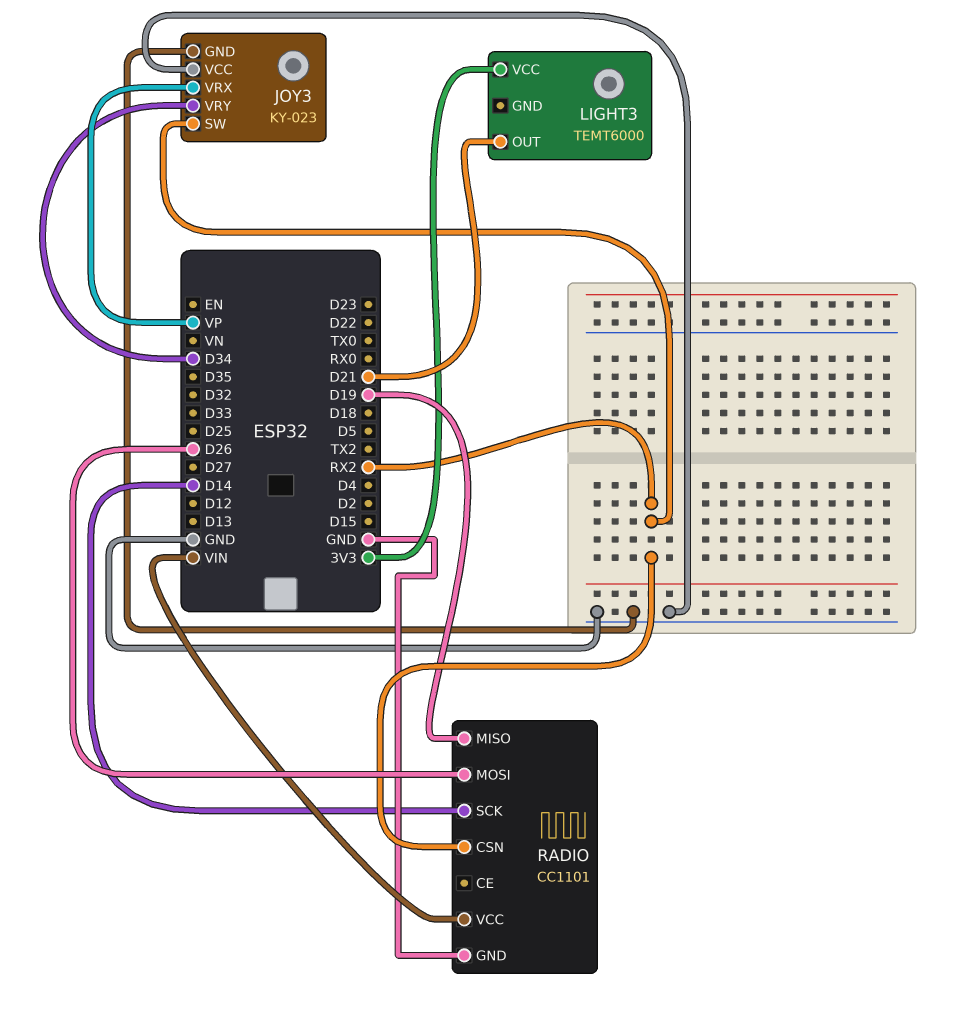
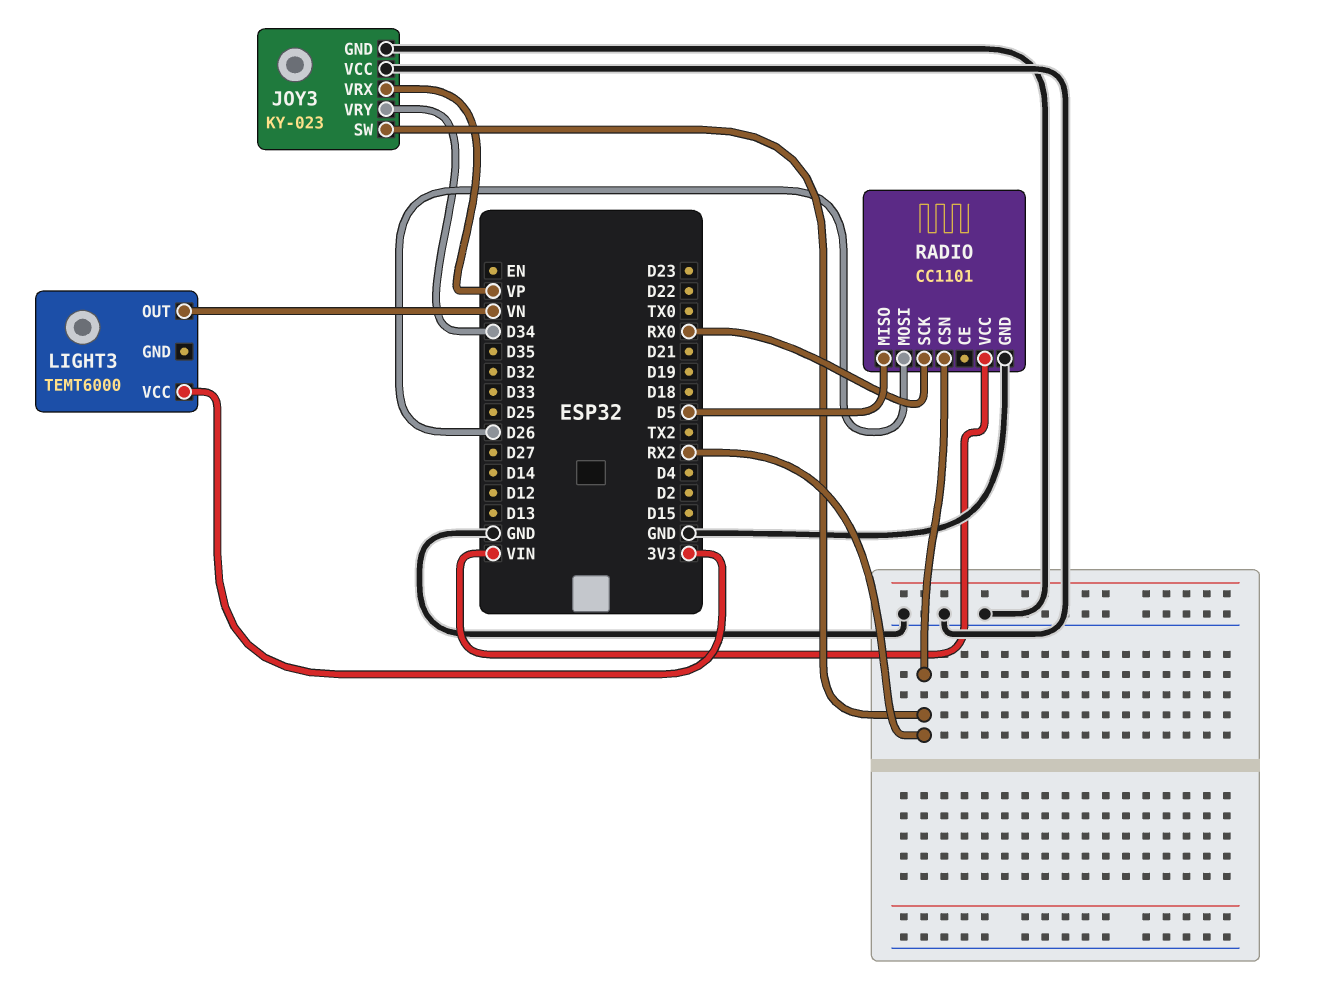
LIGHT3 pin OUT: D21 -> VN
RADIO pin MISO: D19 -> D5
RADIO pin SCK: D14 -> RX0

